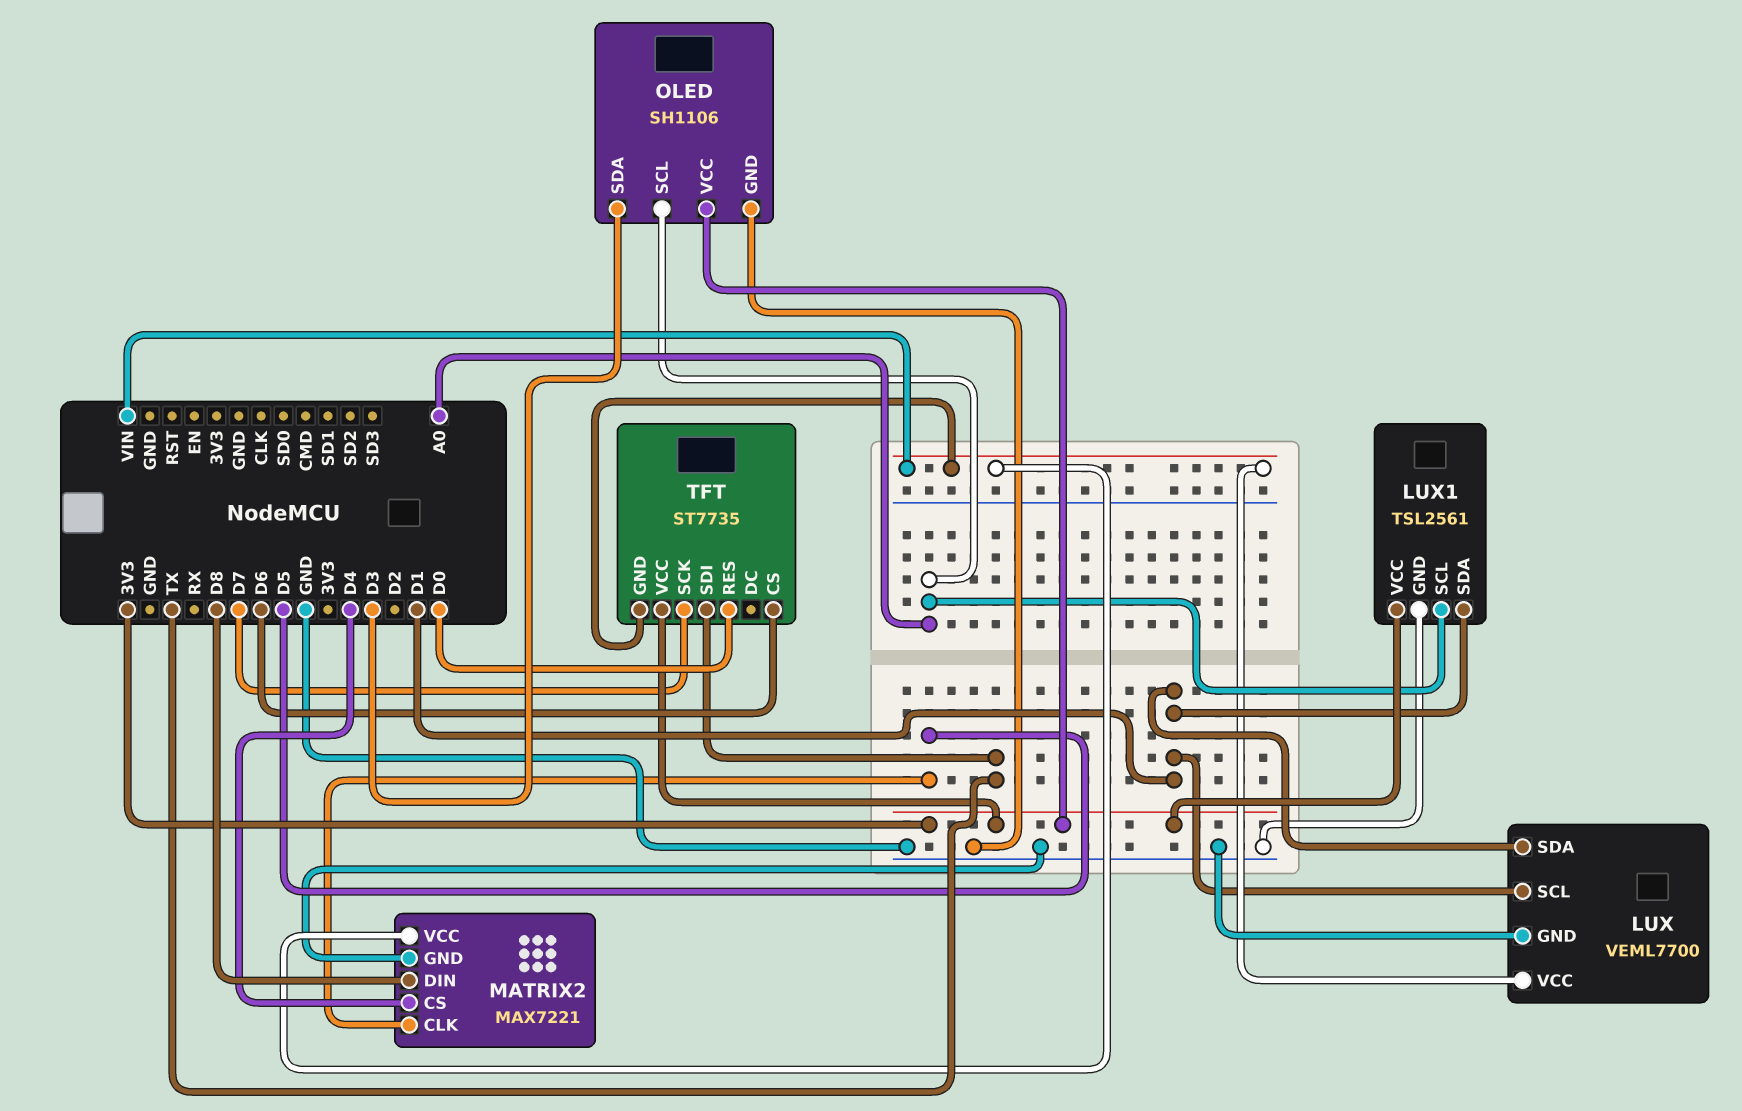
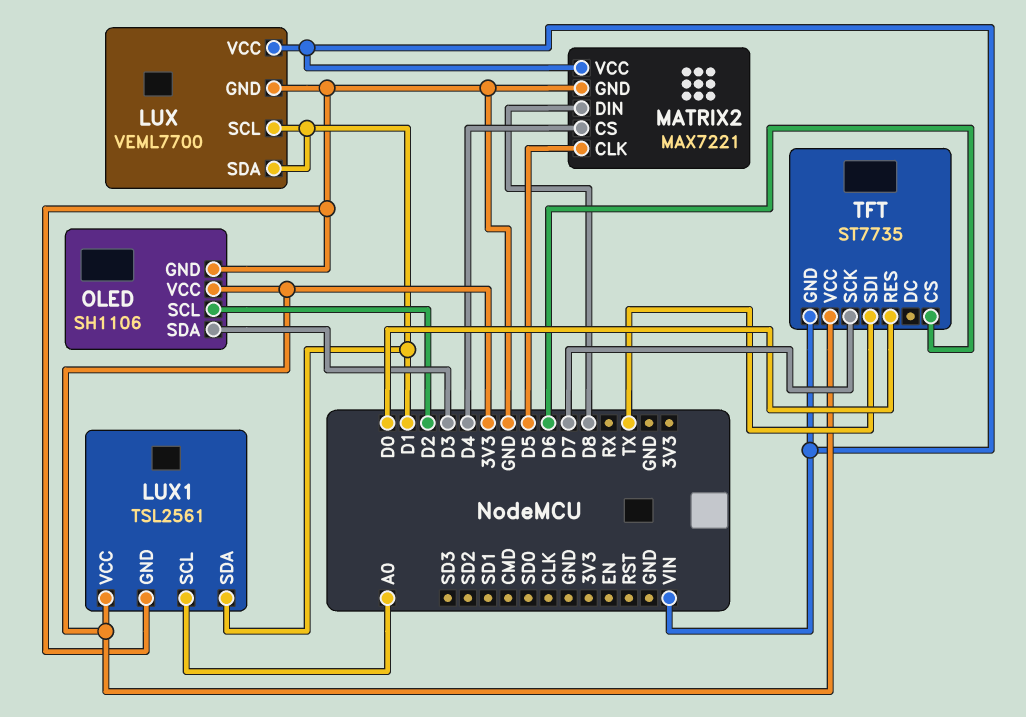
OLED pin SCL: A0 -> D2

